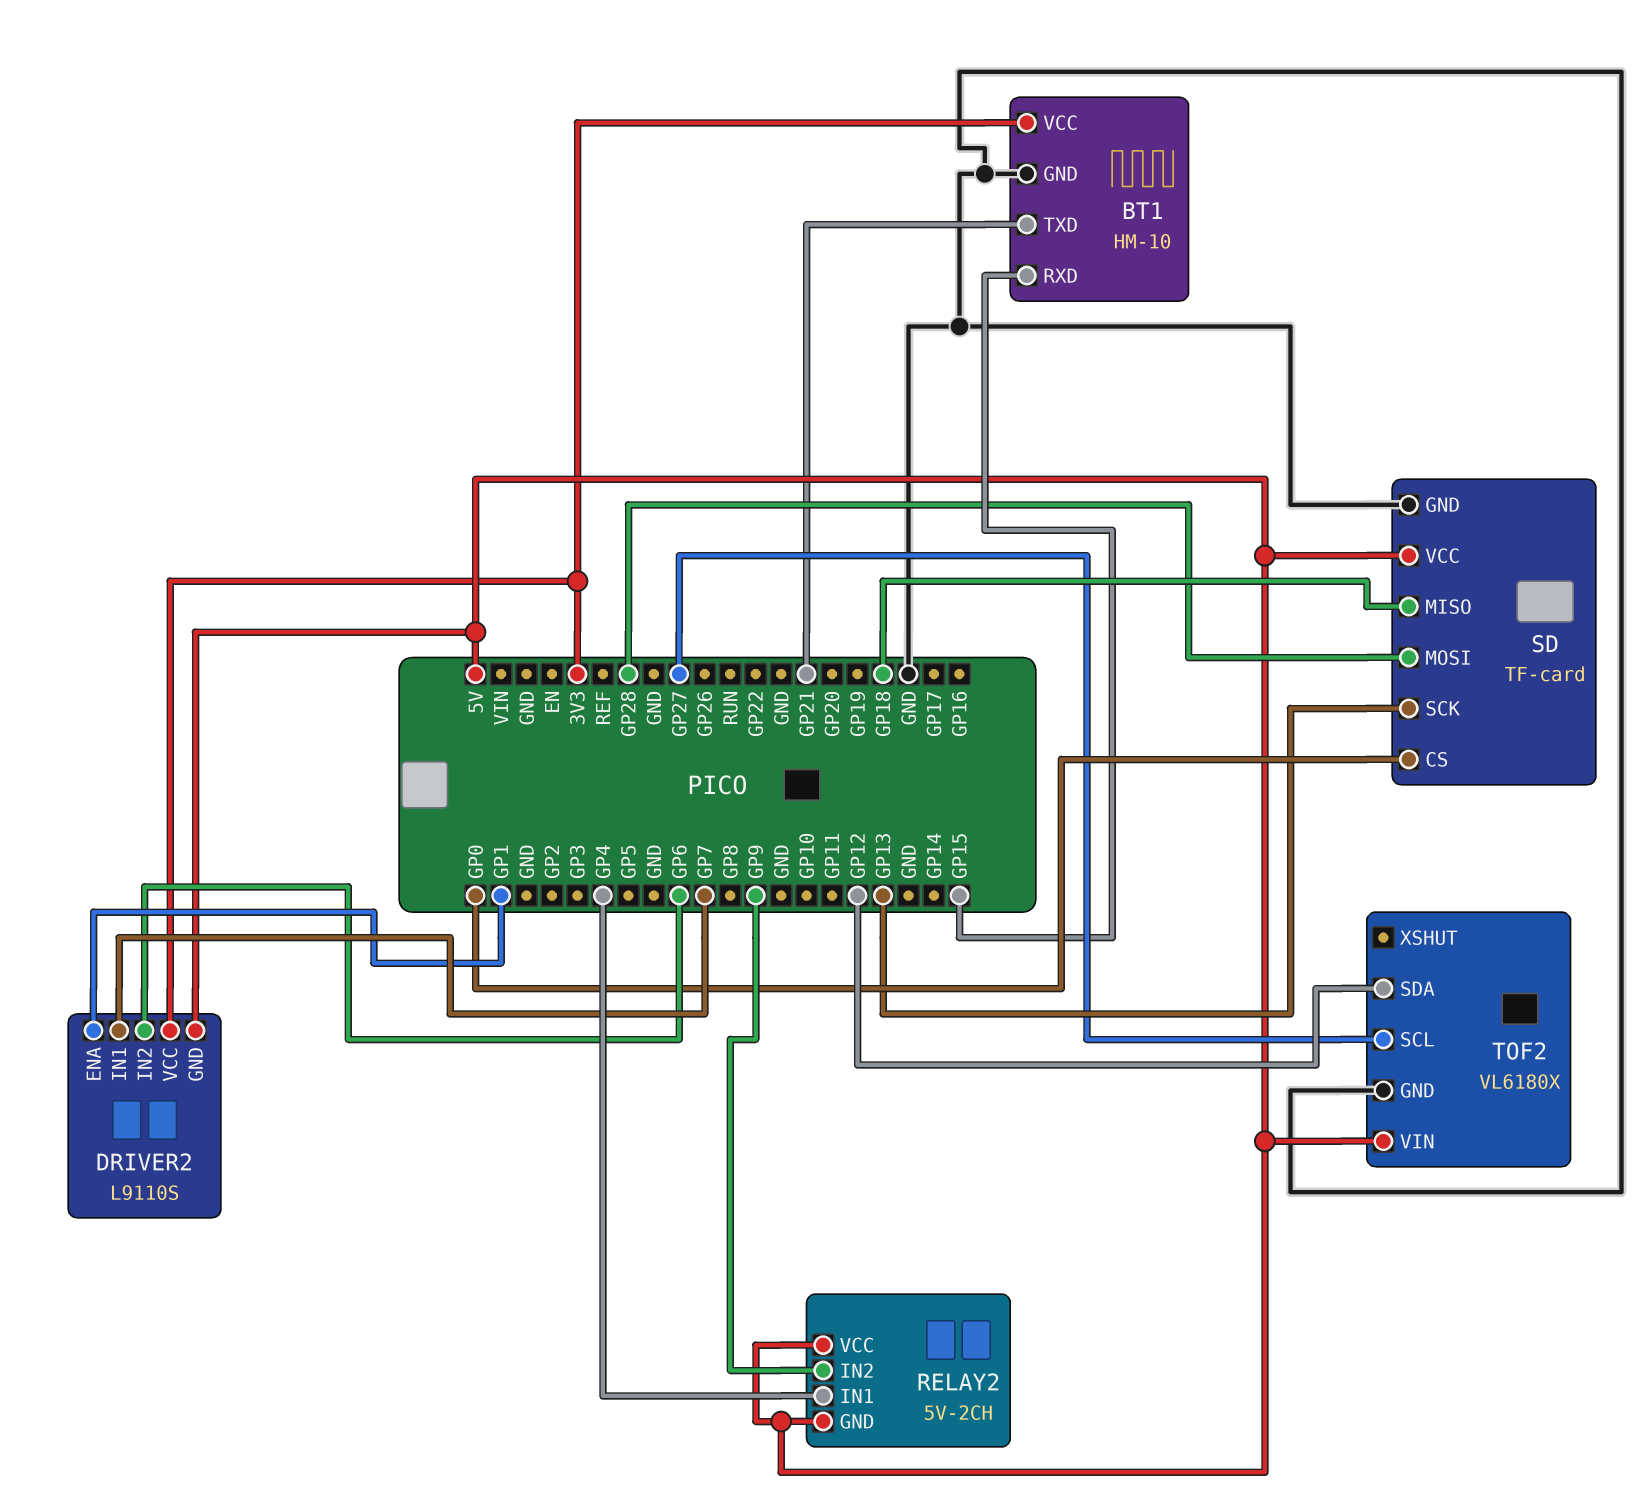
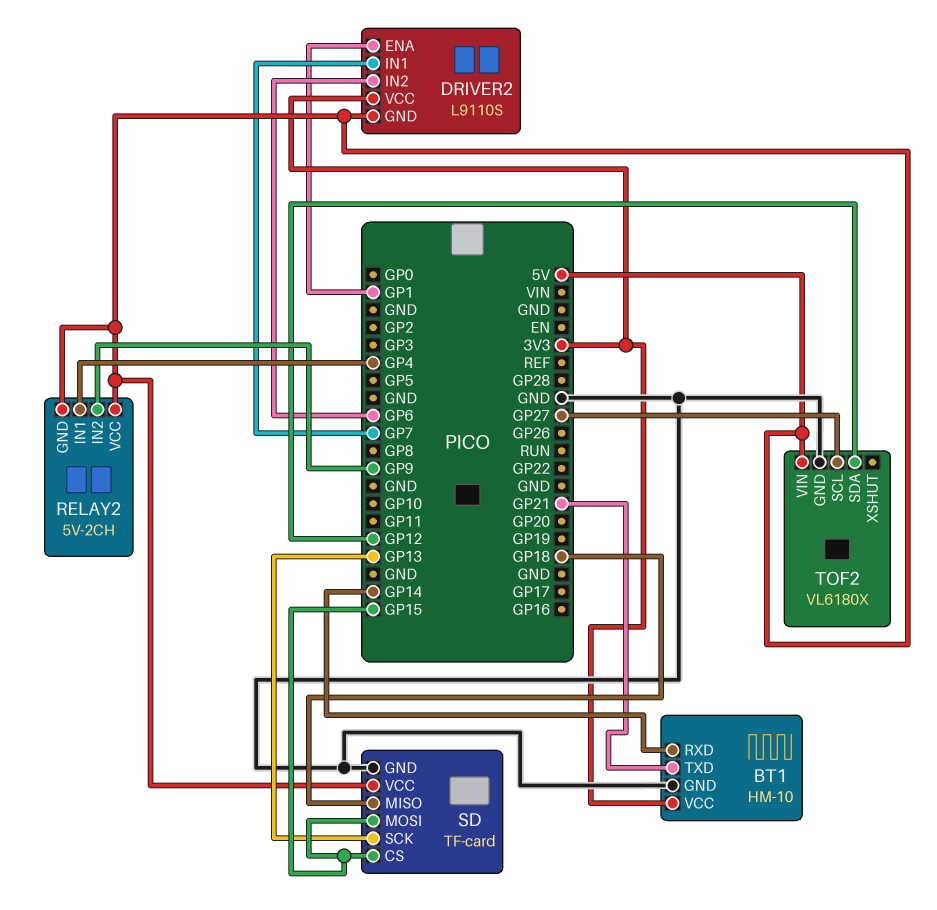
BT1 pin RXD: GP15 -> GP14
SD pin CS: GP0 -> GP15
SD pin MOSI: GP28 -> GP15

